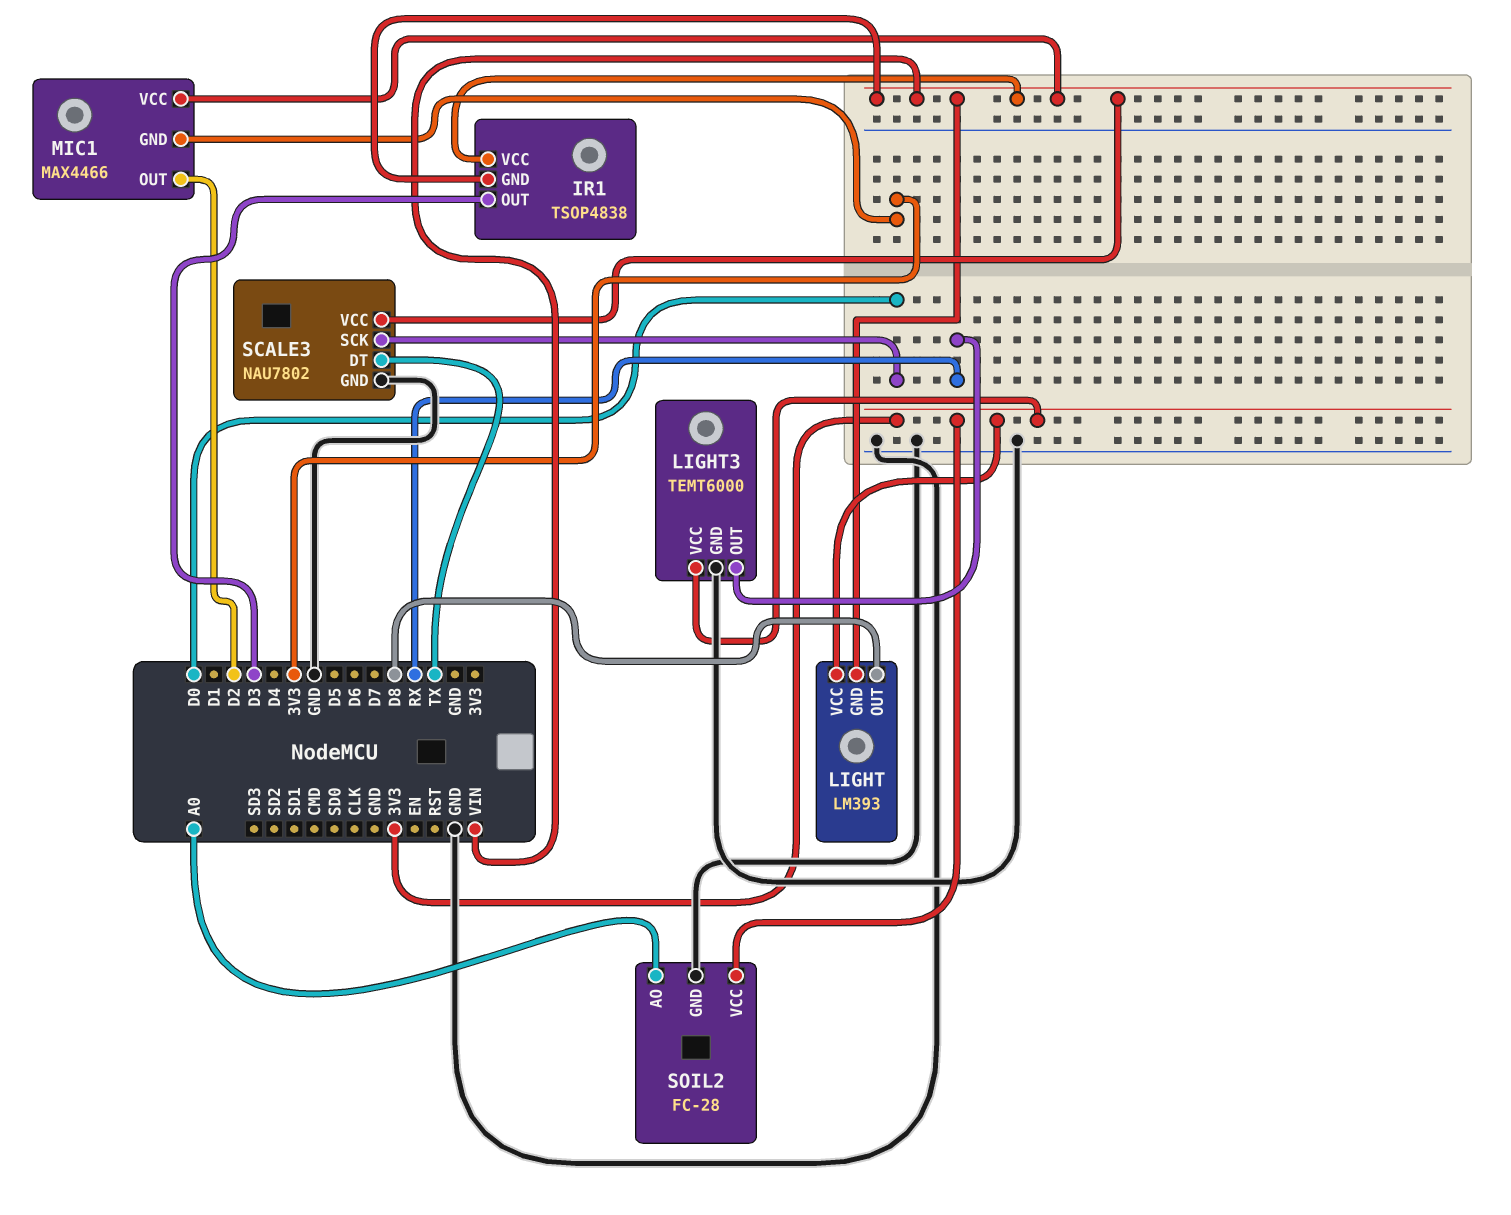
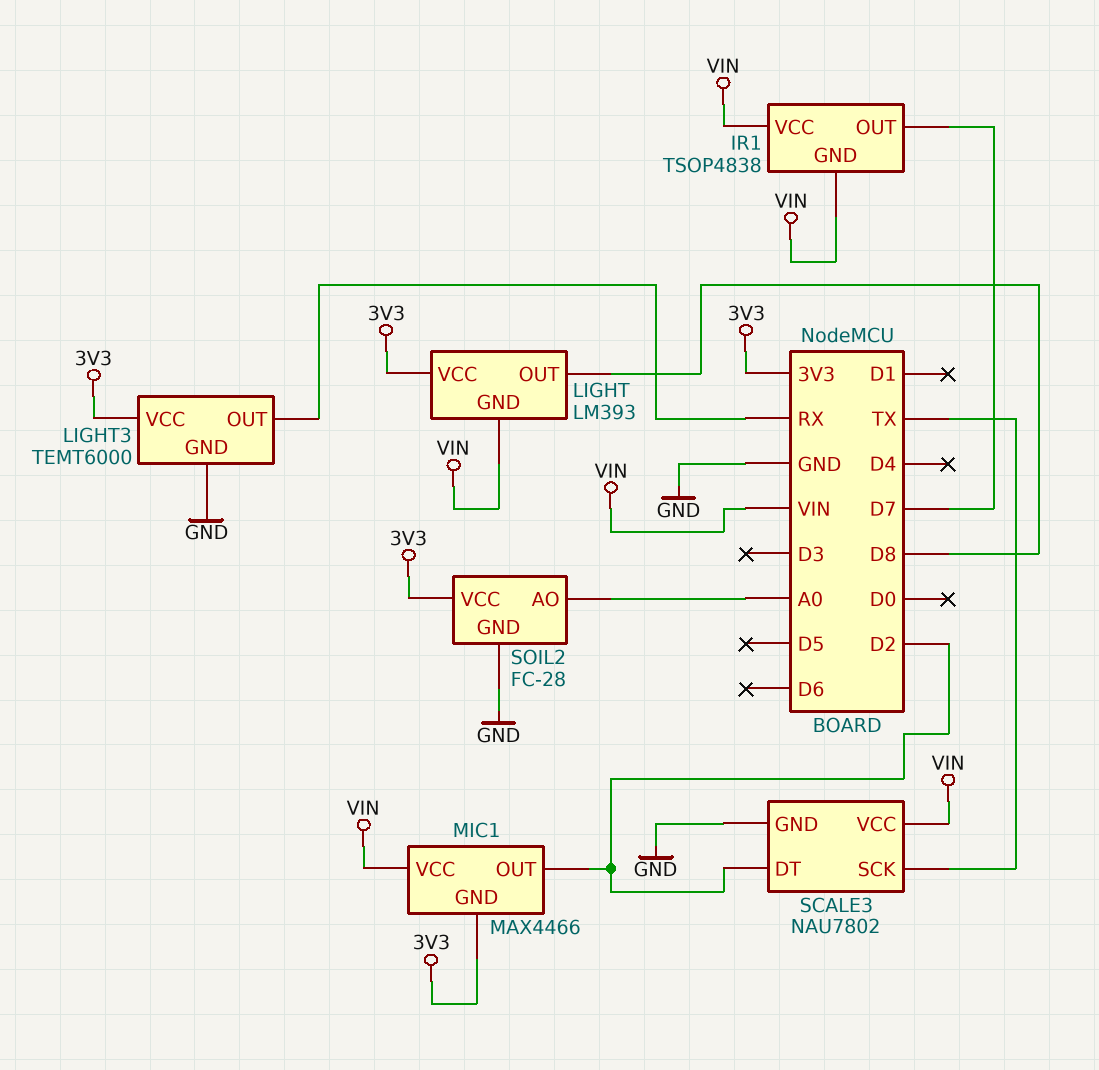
IR1 pin OUT: D3 -> D7
SCALE3 pin DT: TX -> D2
SCALE3 pin SCK: D0 -> TX

